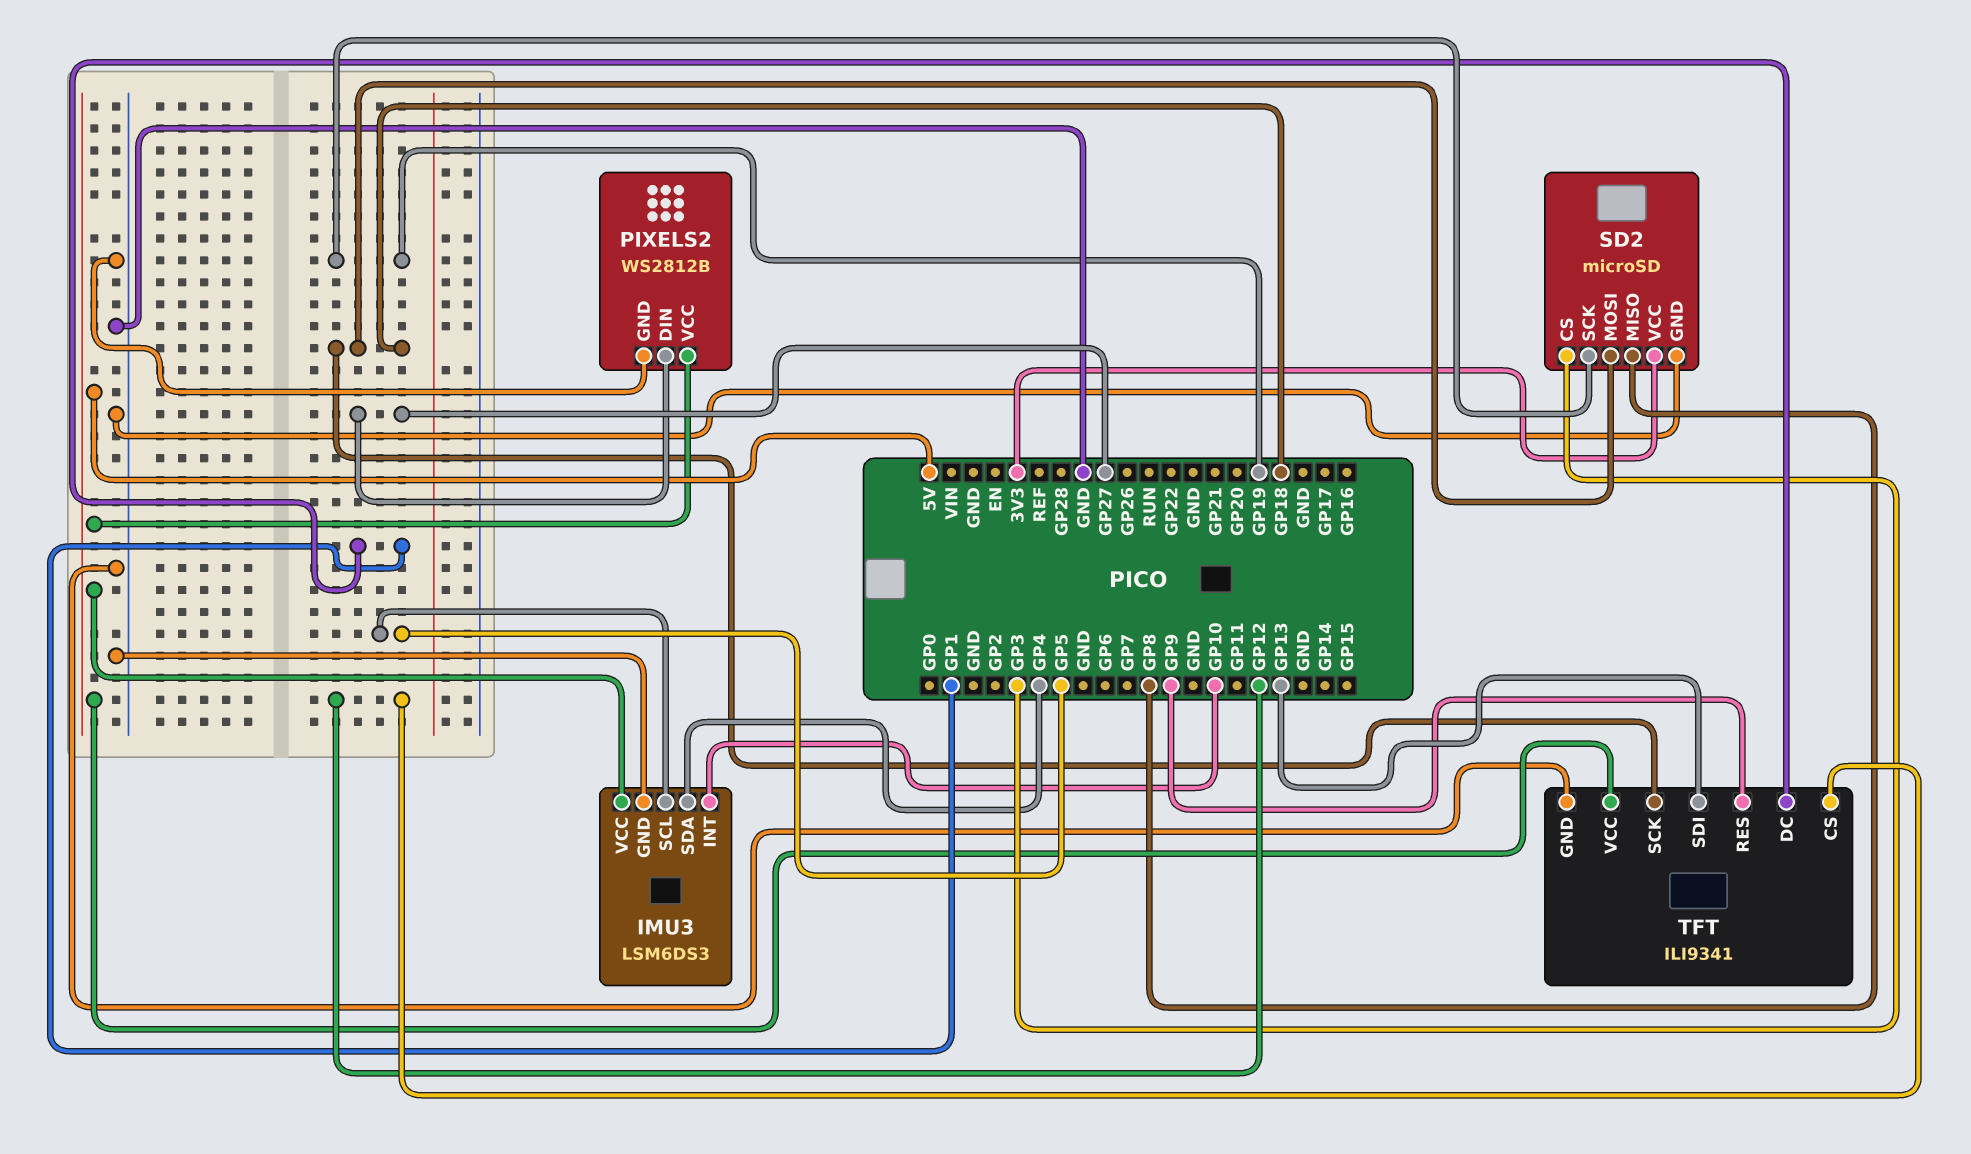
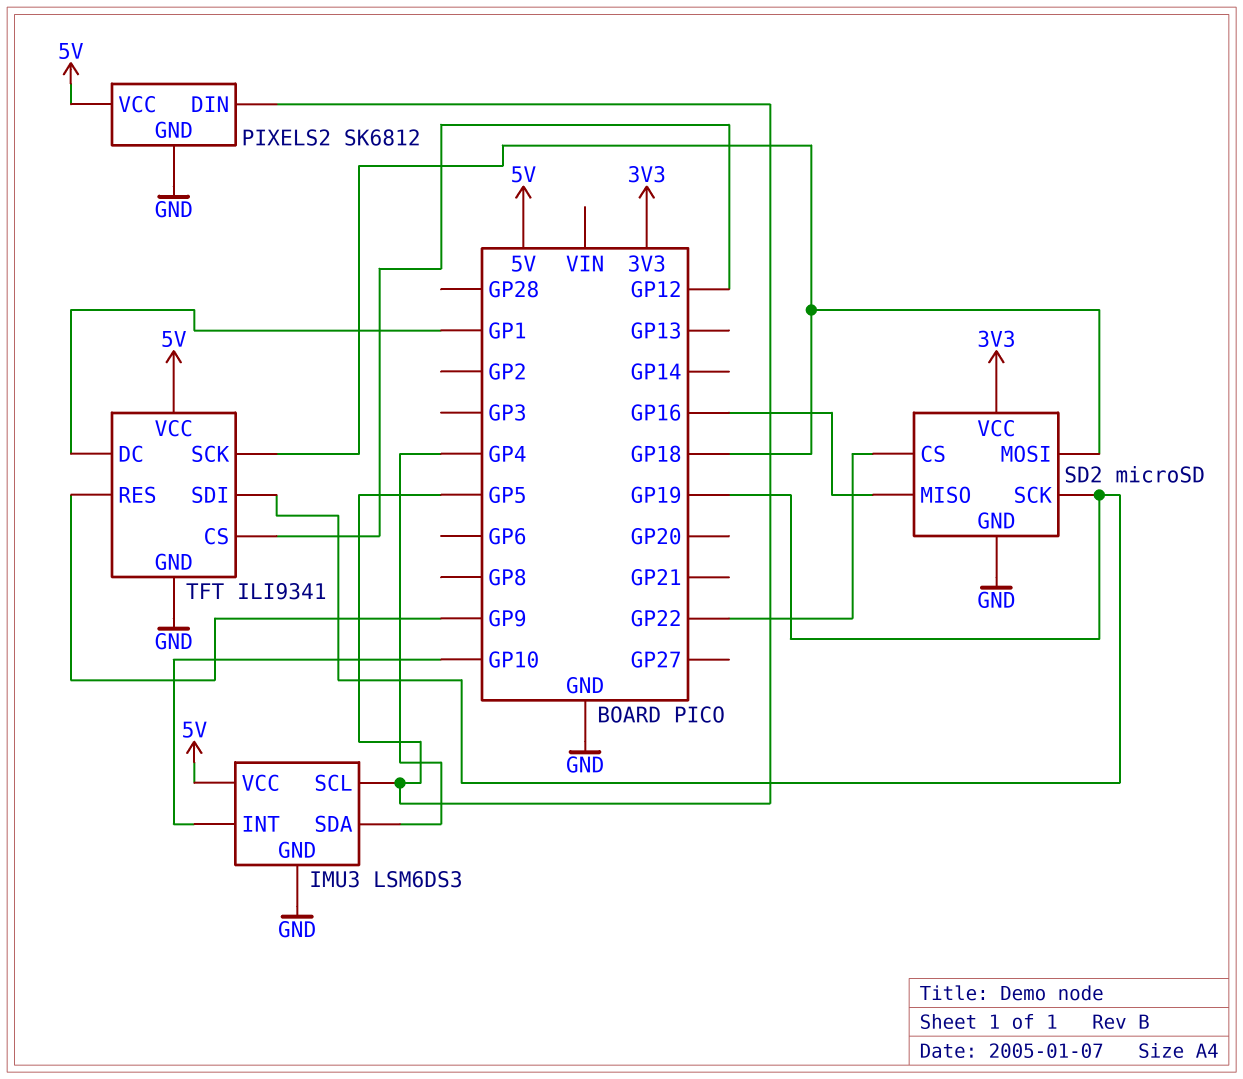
PIXELS2: WS2812B -> SK6812
PIXELS2 pin DIN: GP27 -> GP5
SD2 pin CS: GP3 -> GP22
SD2 pin MISO: GP8 -> GP16
TFT pin SDI: GP13 -> GP19

